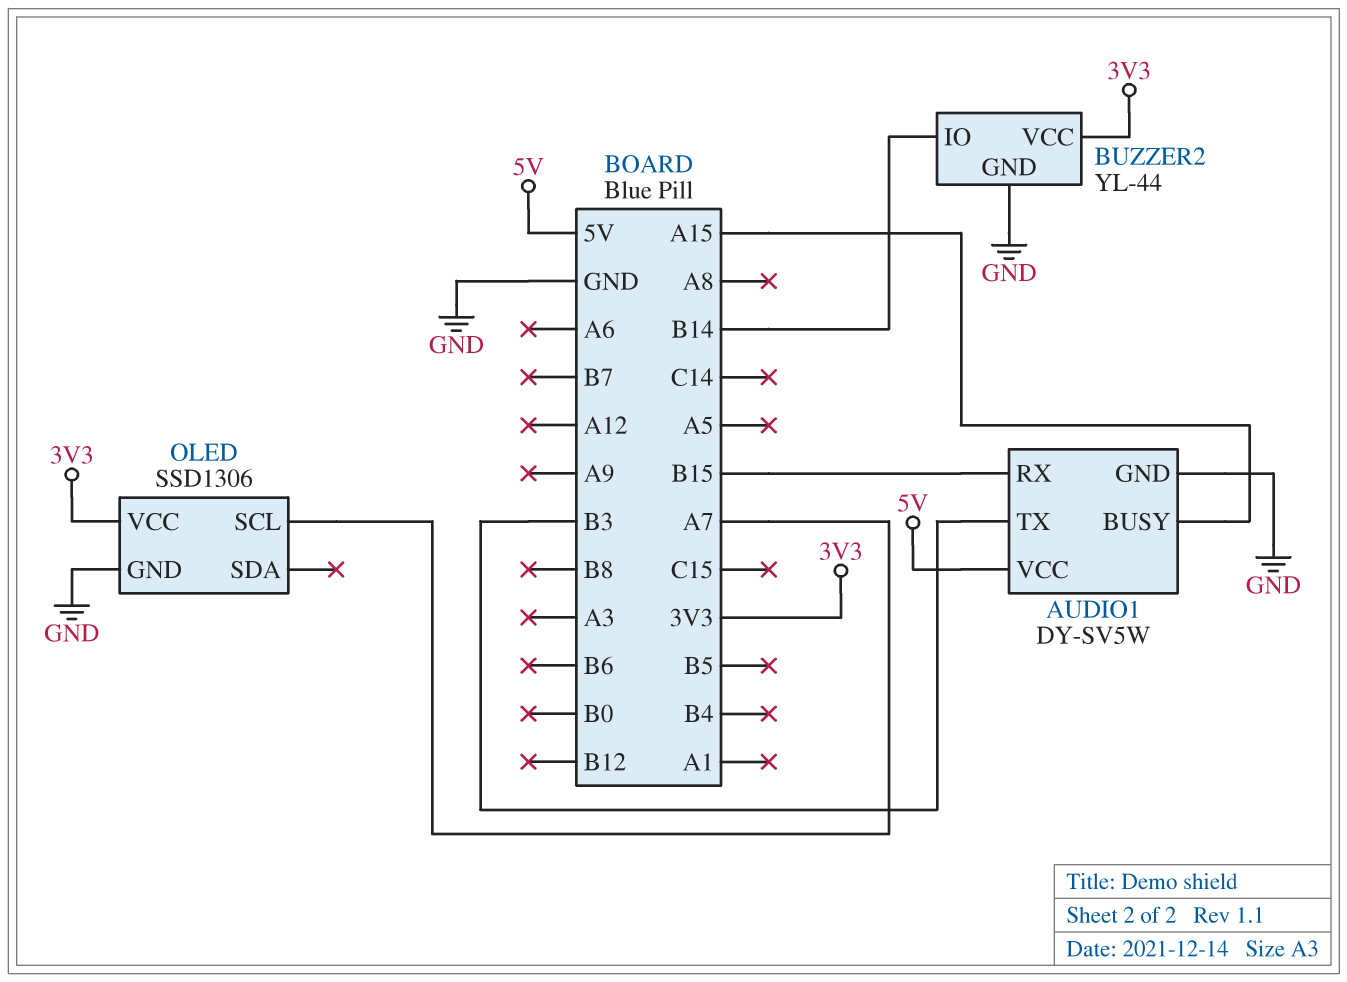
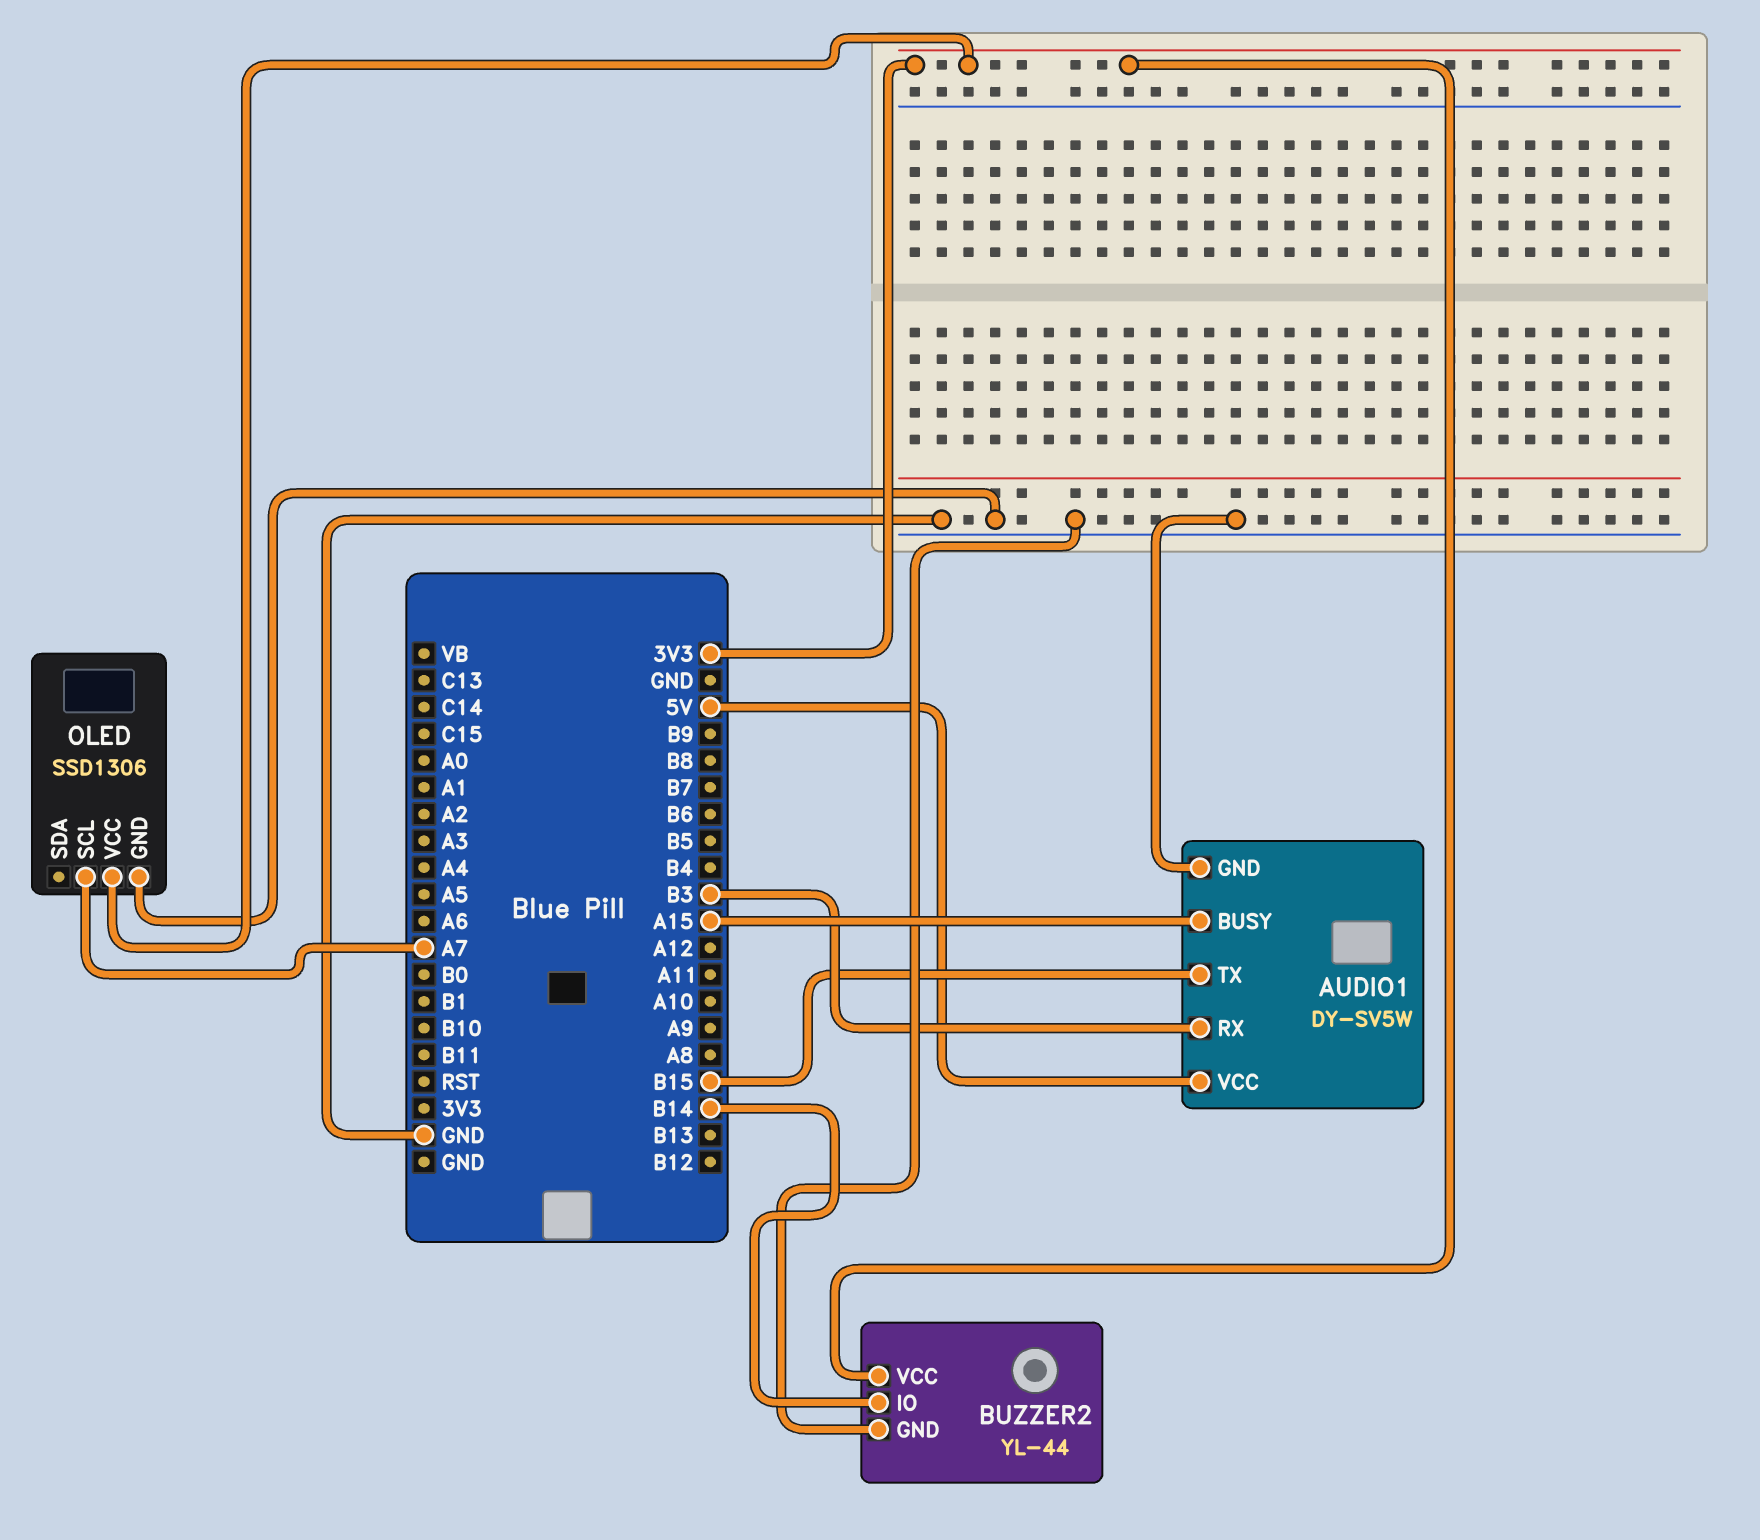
AUDIO1 pin RX: B15 -> B3
AUDIO1 pin TX: B3 -> B15

